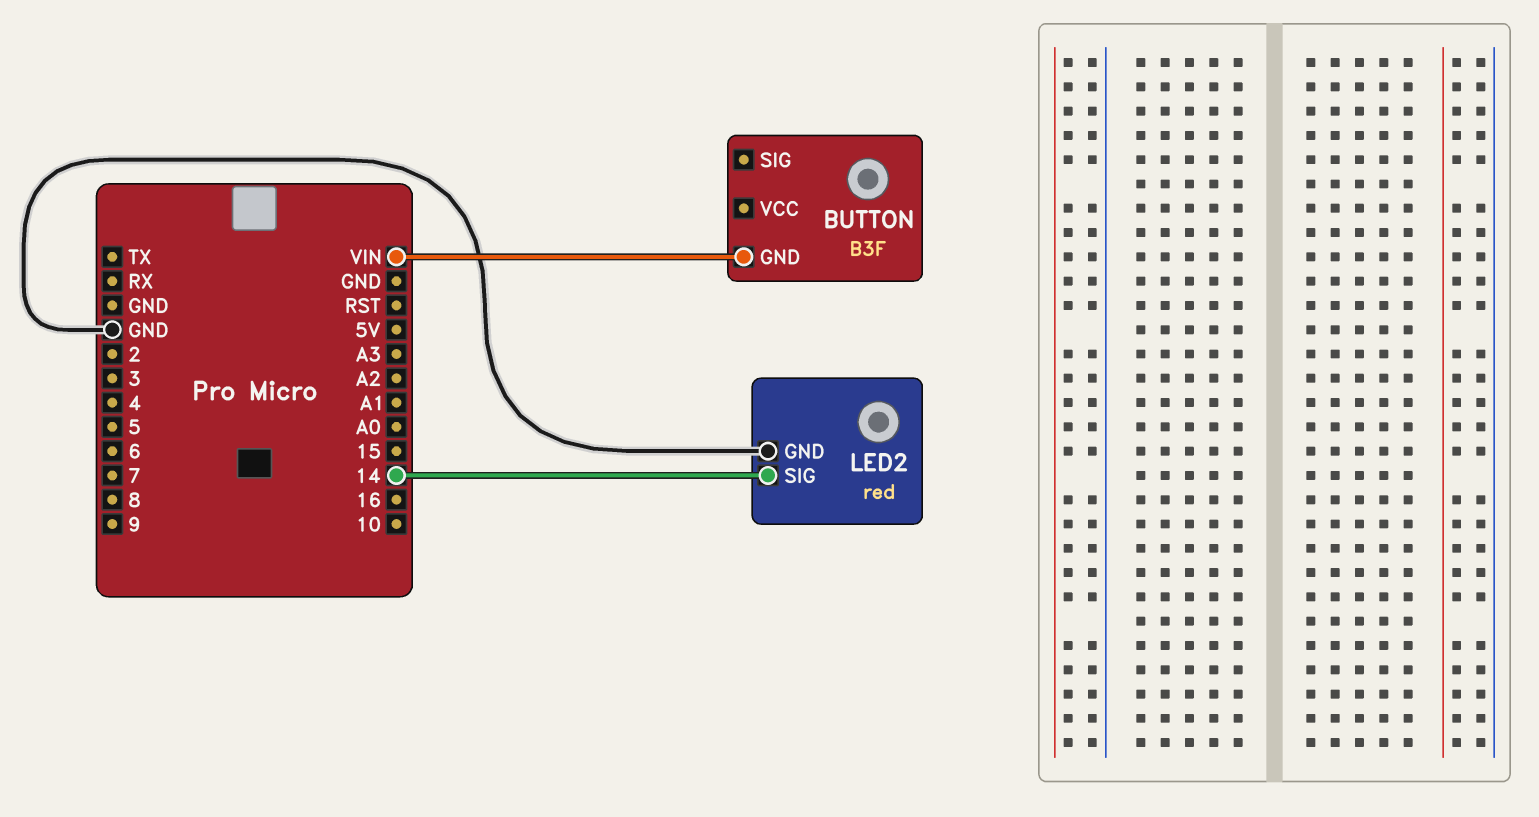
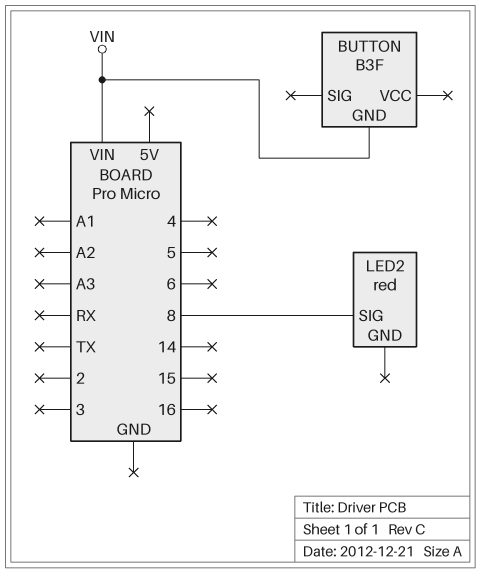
LED2 pin GND: GND -> none
LED2 pin SIG: 14 -> 8

